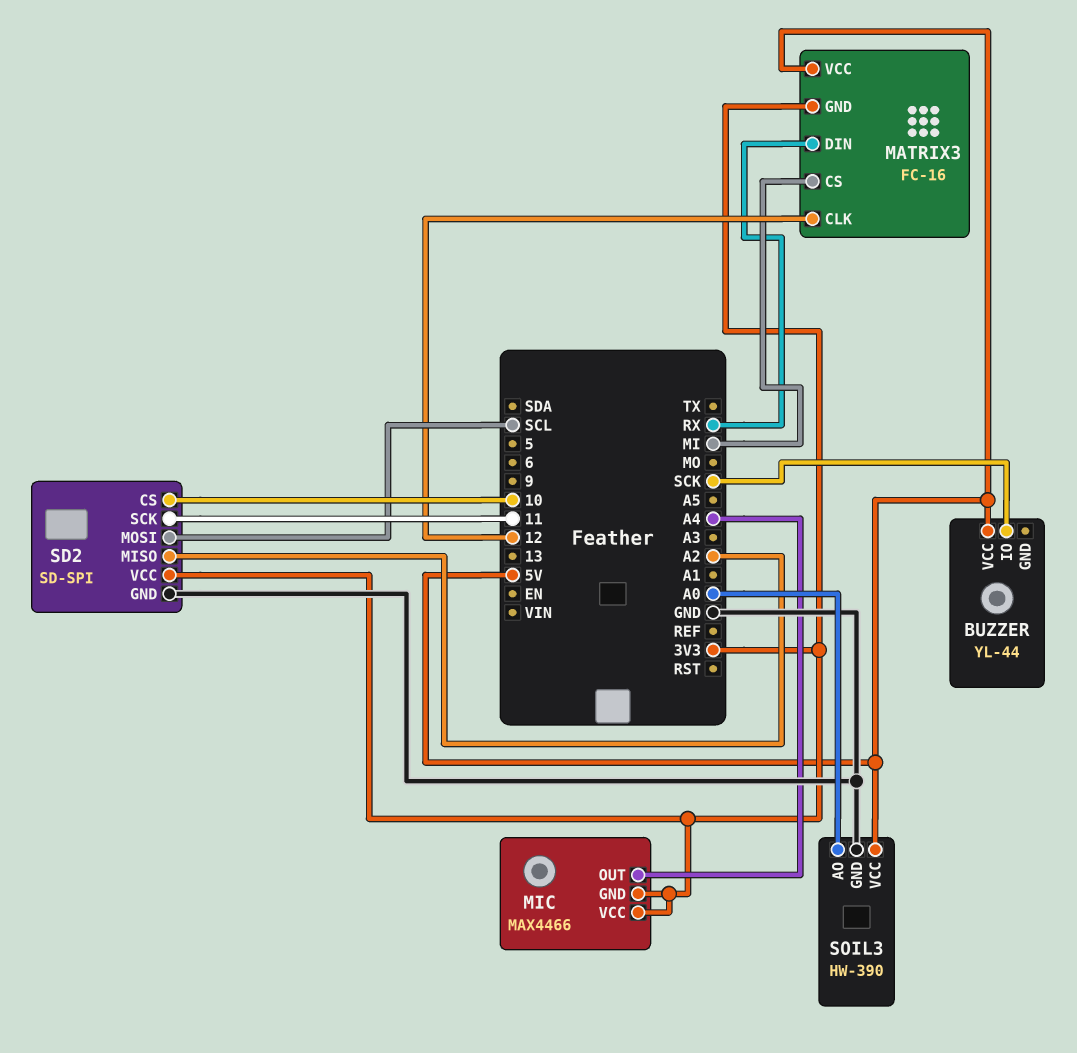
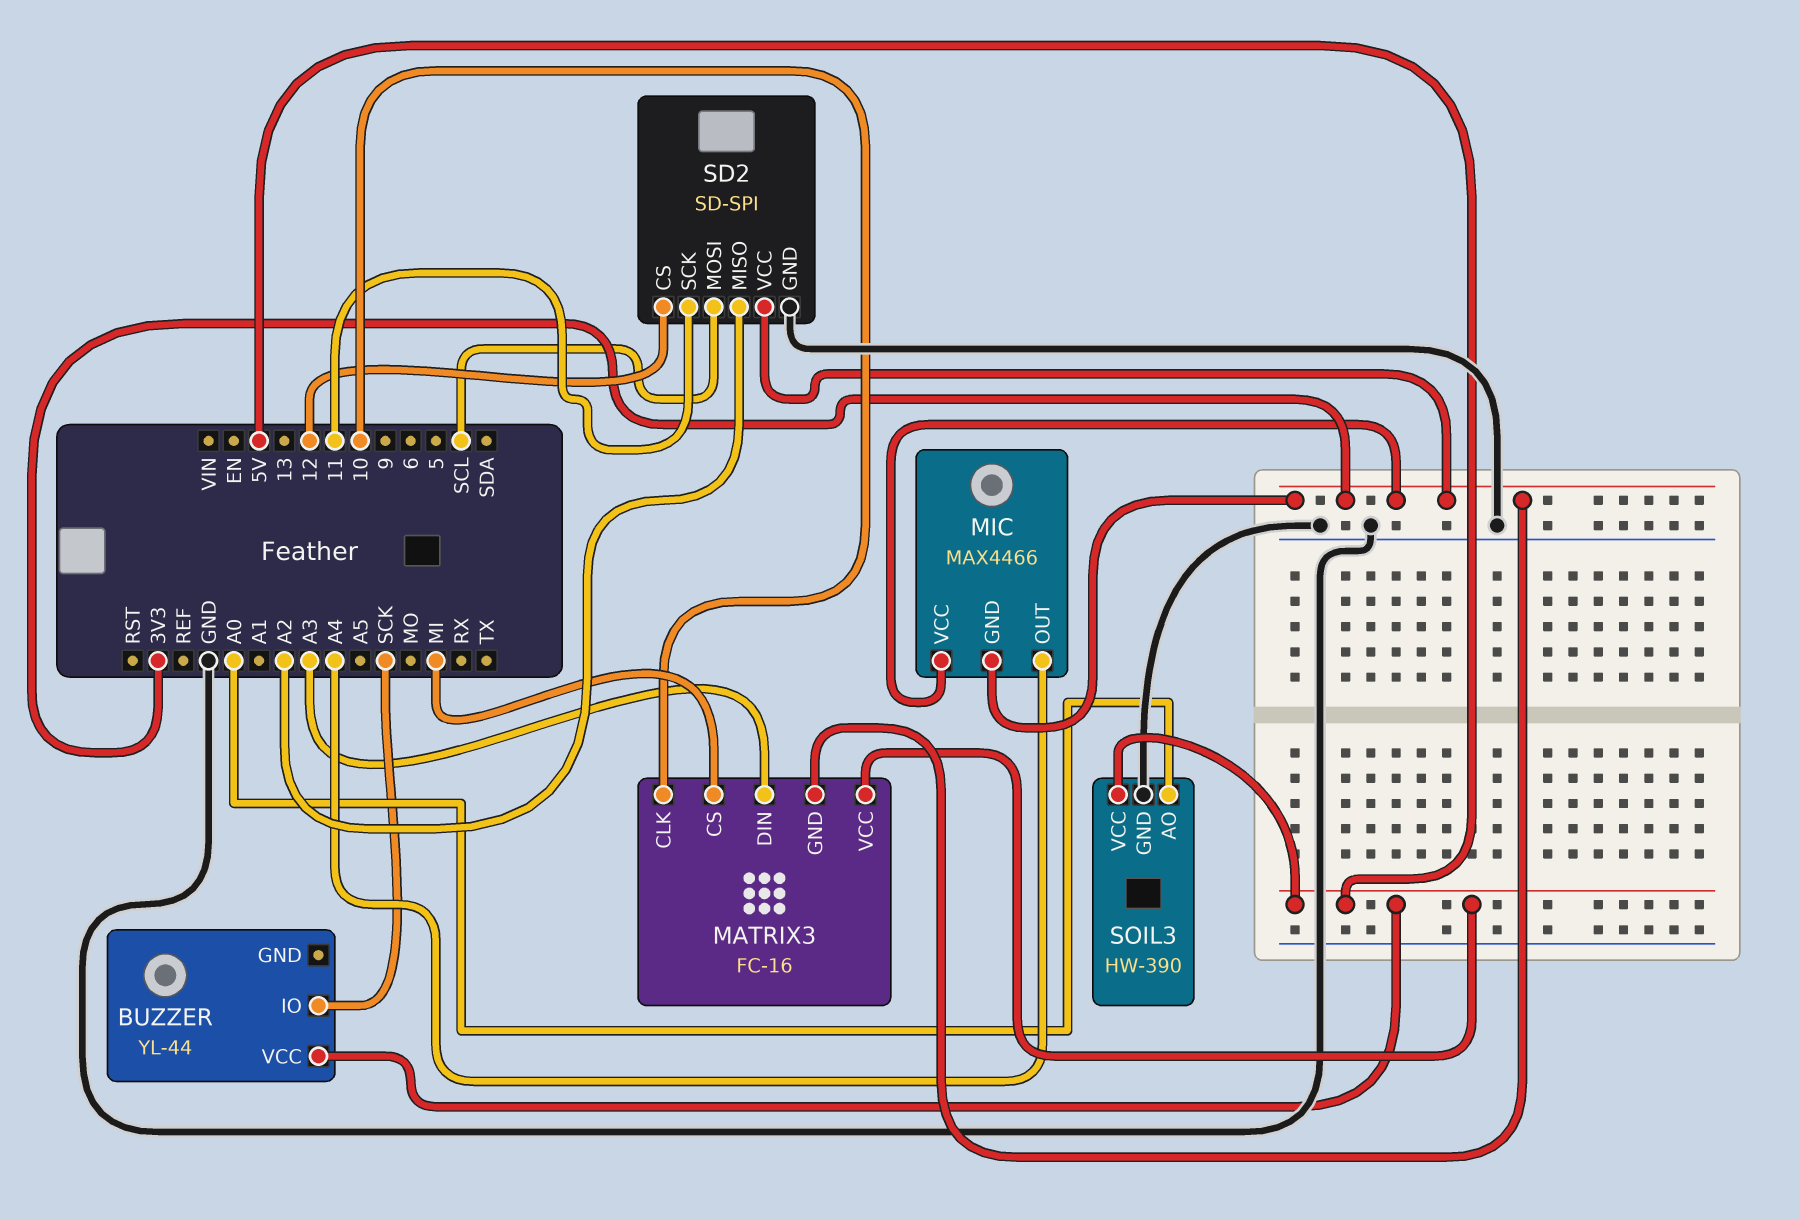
MATRIX3 pin CLK: 12 -> 10
MATRIX3 pin DIN: RX -> A3
SD2 pin CS: 10 -> 12

